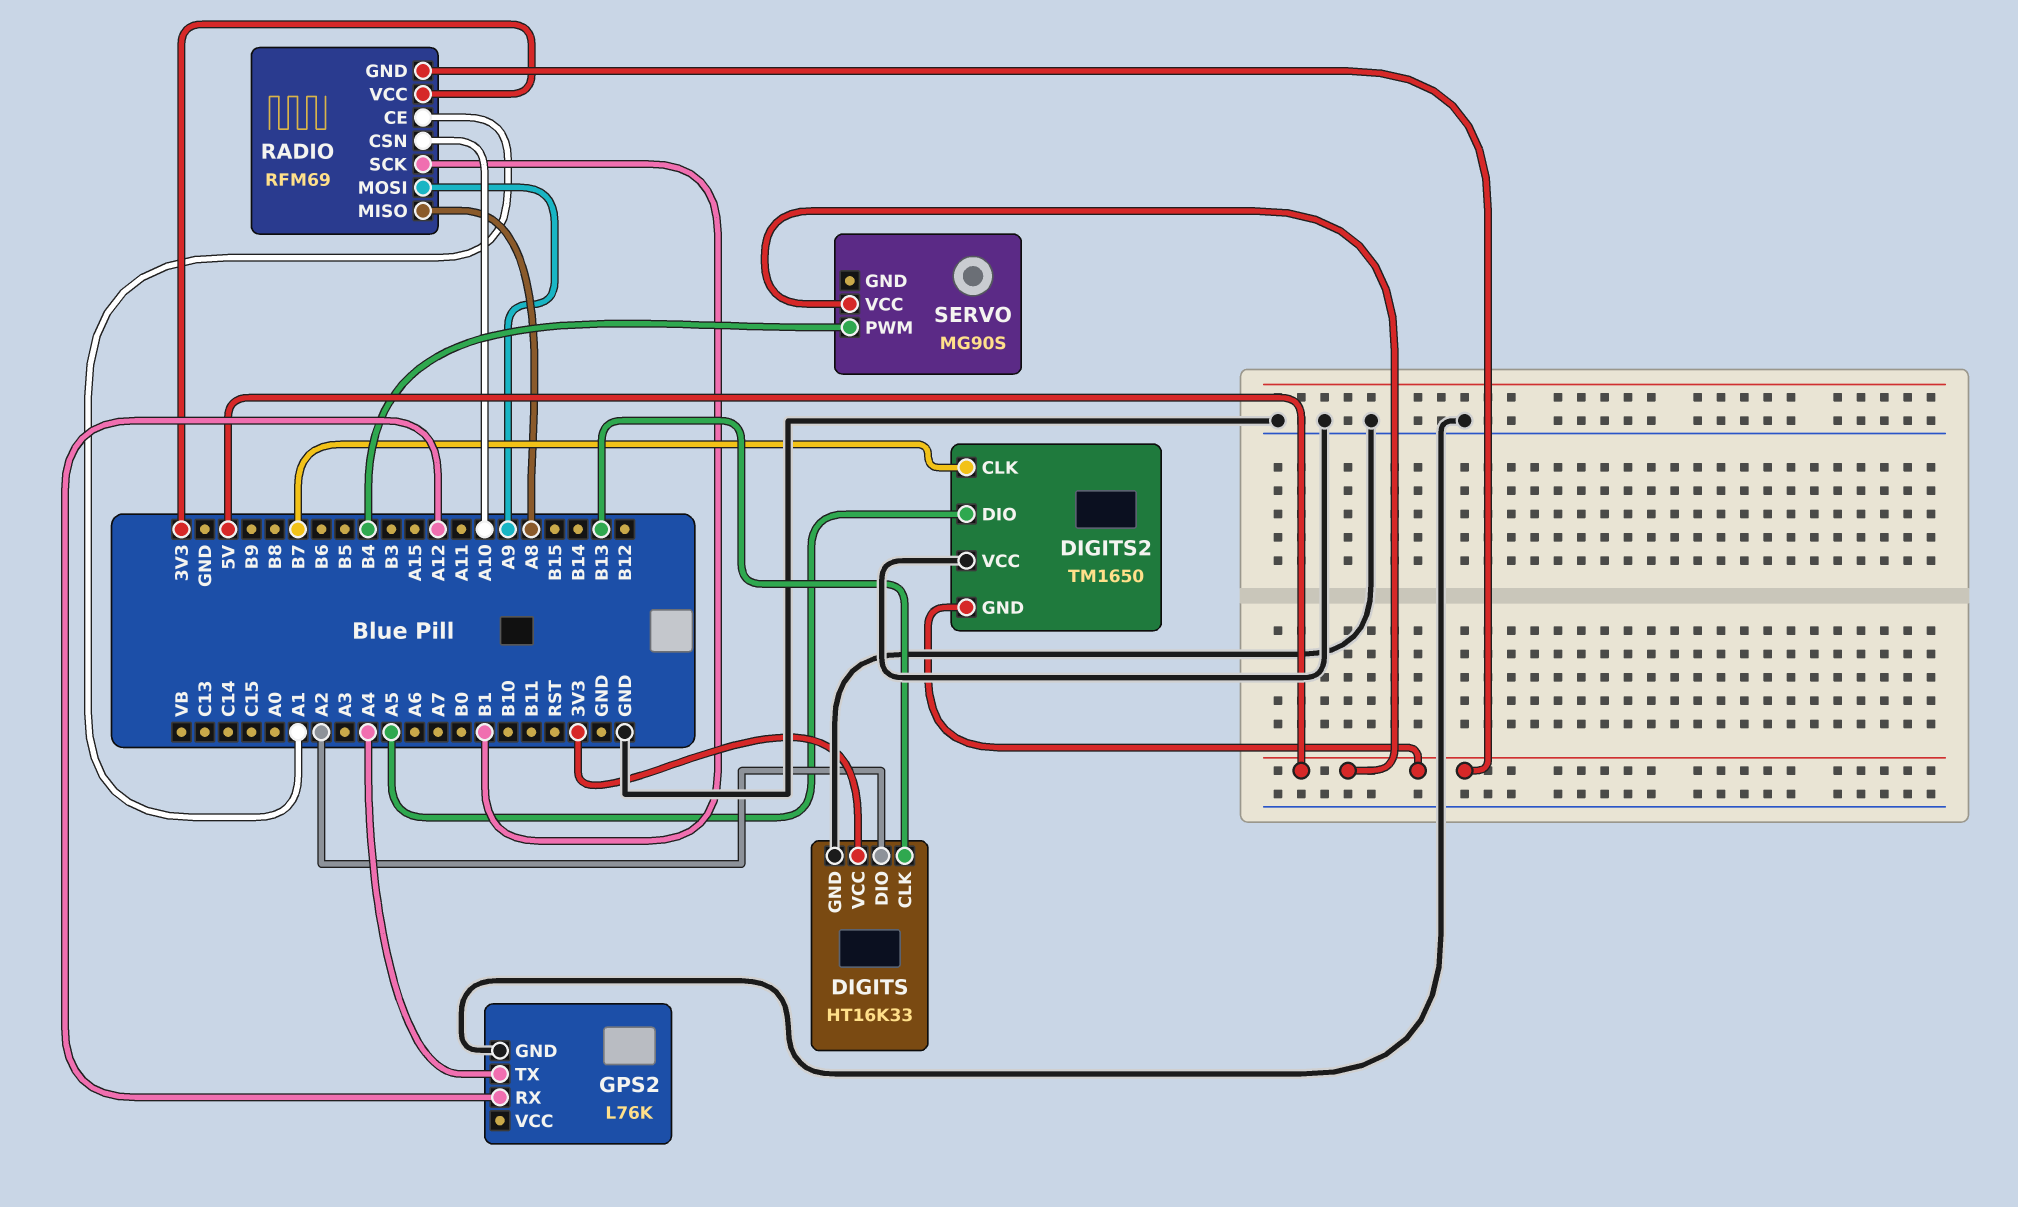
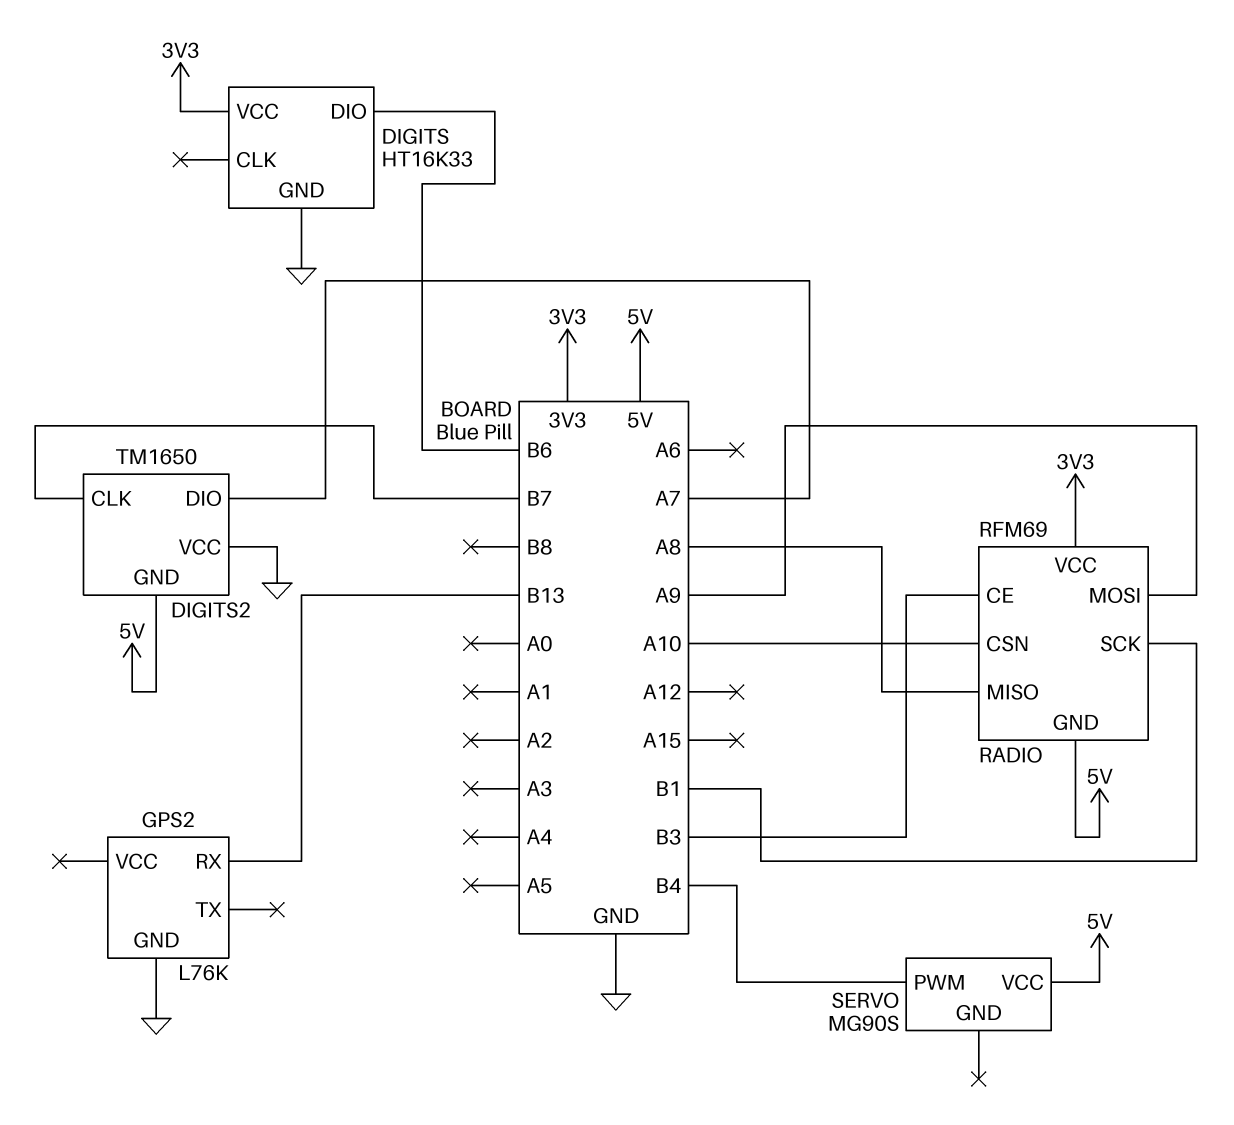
DIGITS pin CLK: B13 -> none
DIGITS pin DIO: A2 -> B6
DIGITS2 pin DIO: A5 -> A7
GPS2 pin RX: A12 -> B13
GPS2 pin TX: A4 -> none
RADIO pin CE: A1 -> B3

